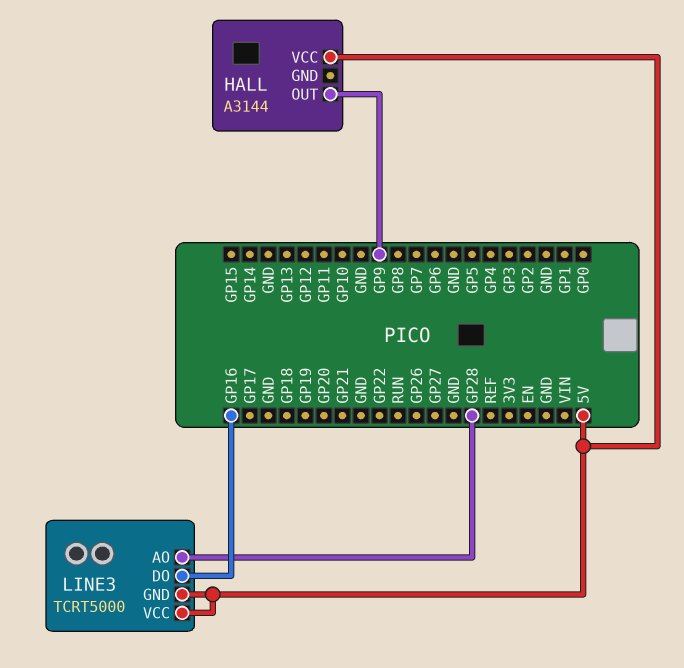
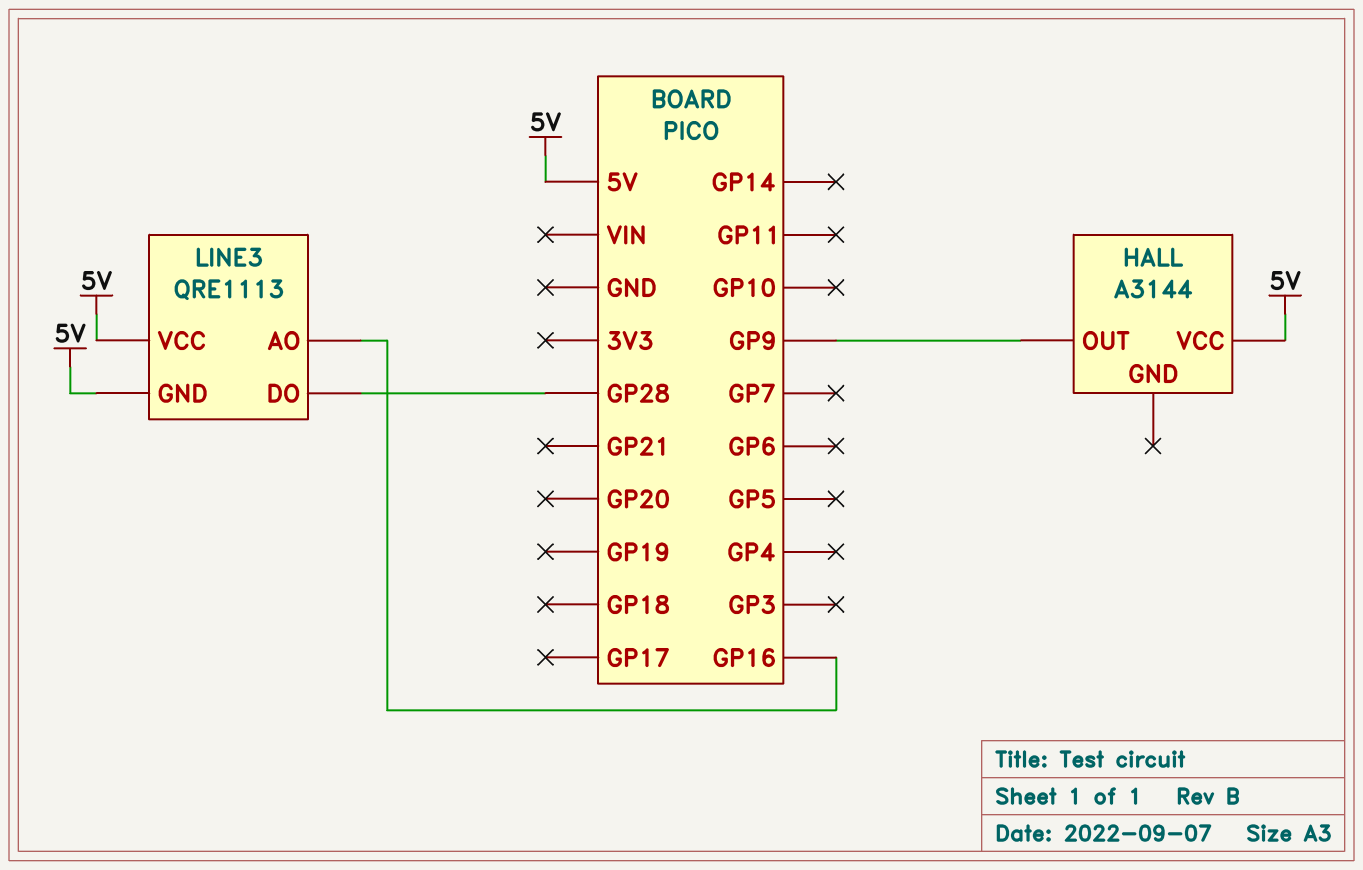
LINE3: TCRT5000 -> QRE1113
LINE3 pin AO: GP28 -> GP16
LINE3 pin DO: GP16 -> GP28

